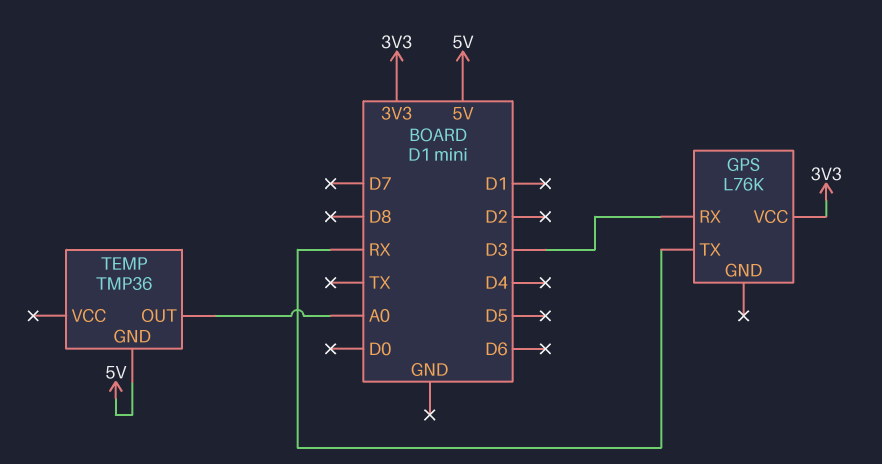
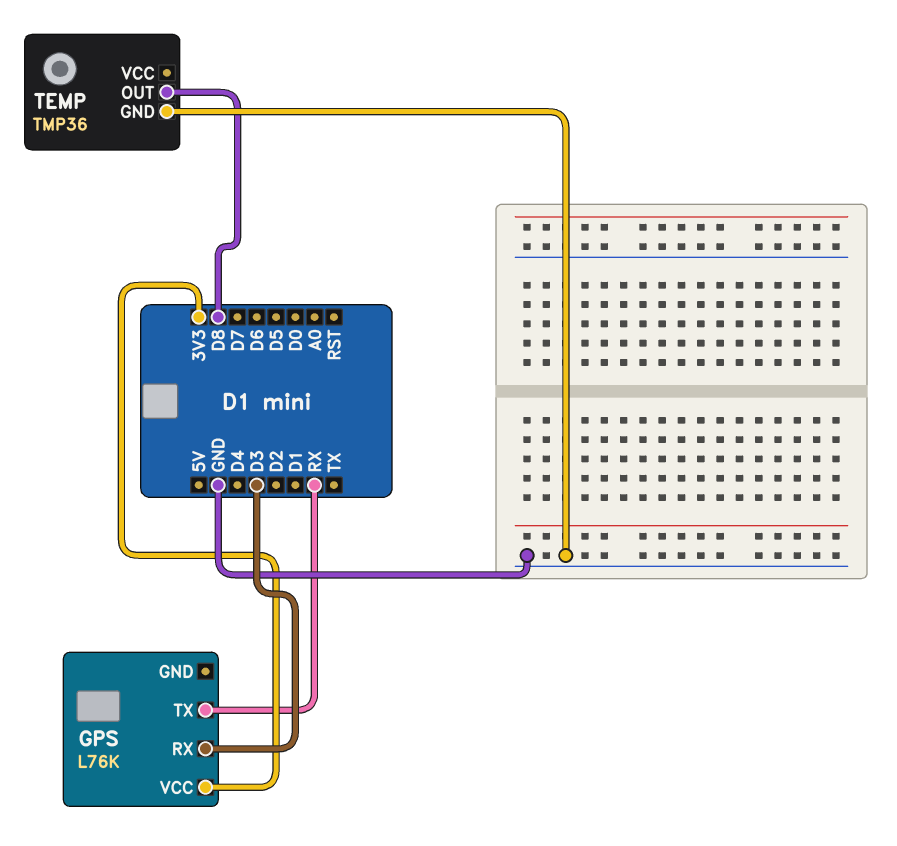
TEMP pin GND: 5V -> GND
TEMP pin OUT: A0 -> D8

